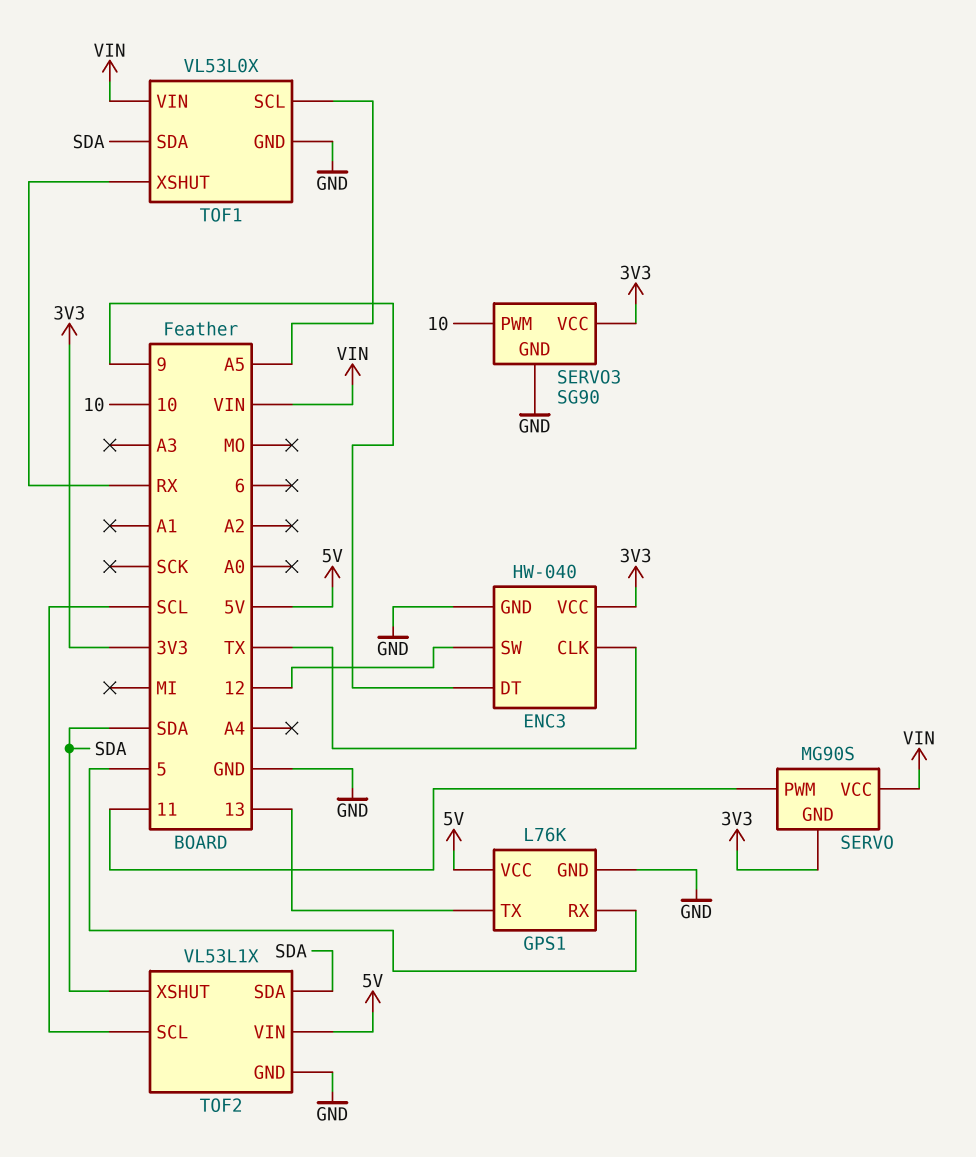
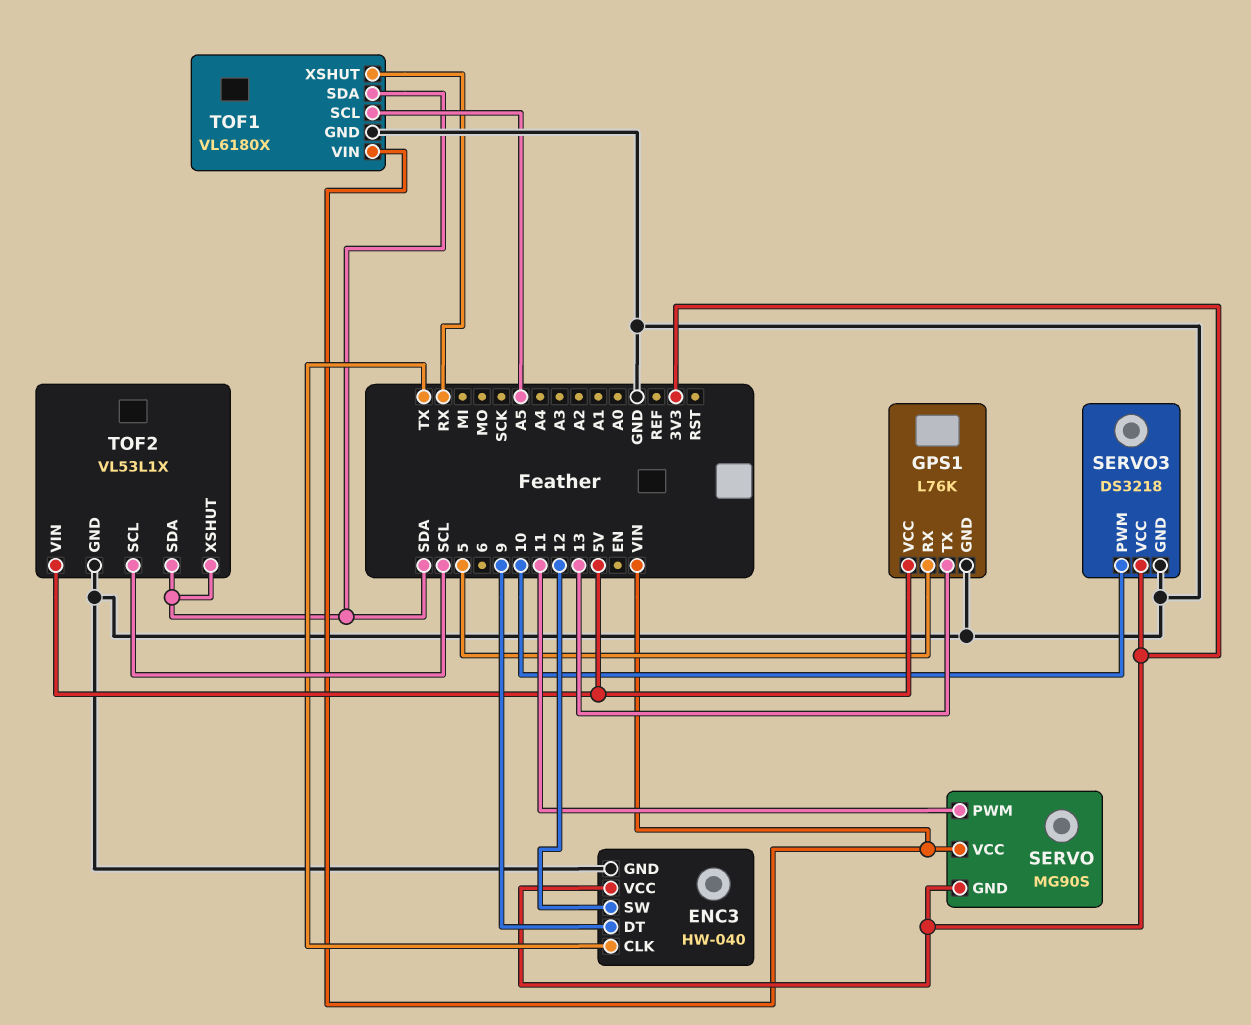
SERVO3: SG90 -> DS3218
TOF1: VL53L0X -> VL6180X

